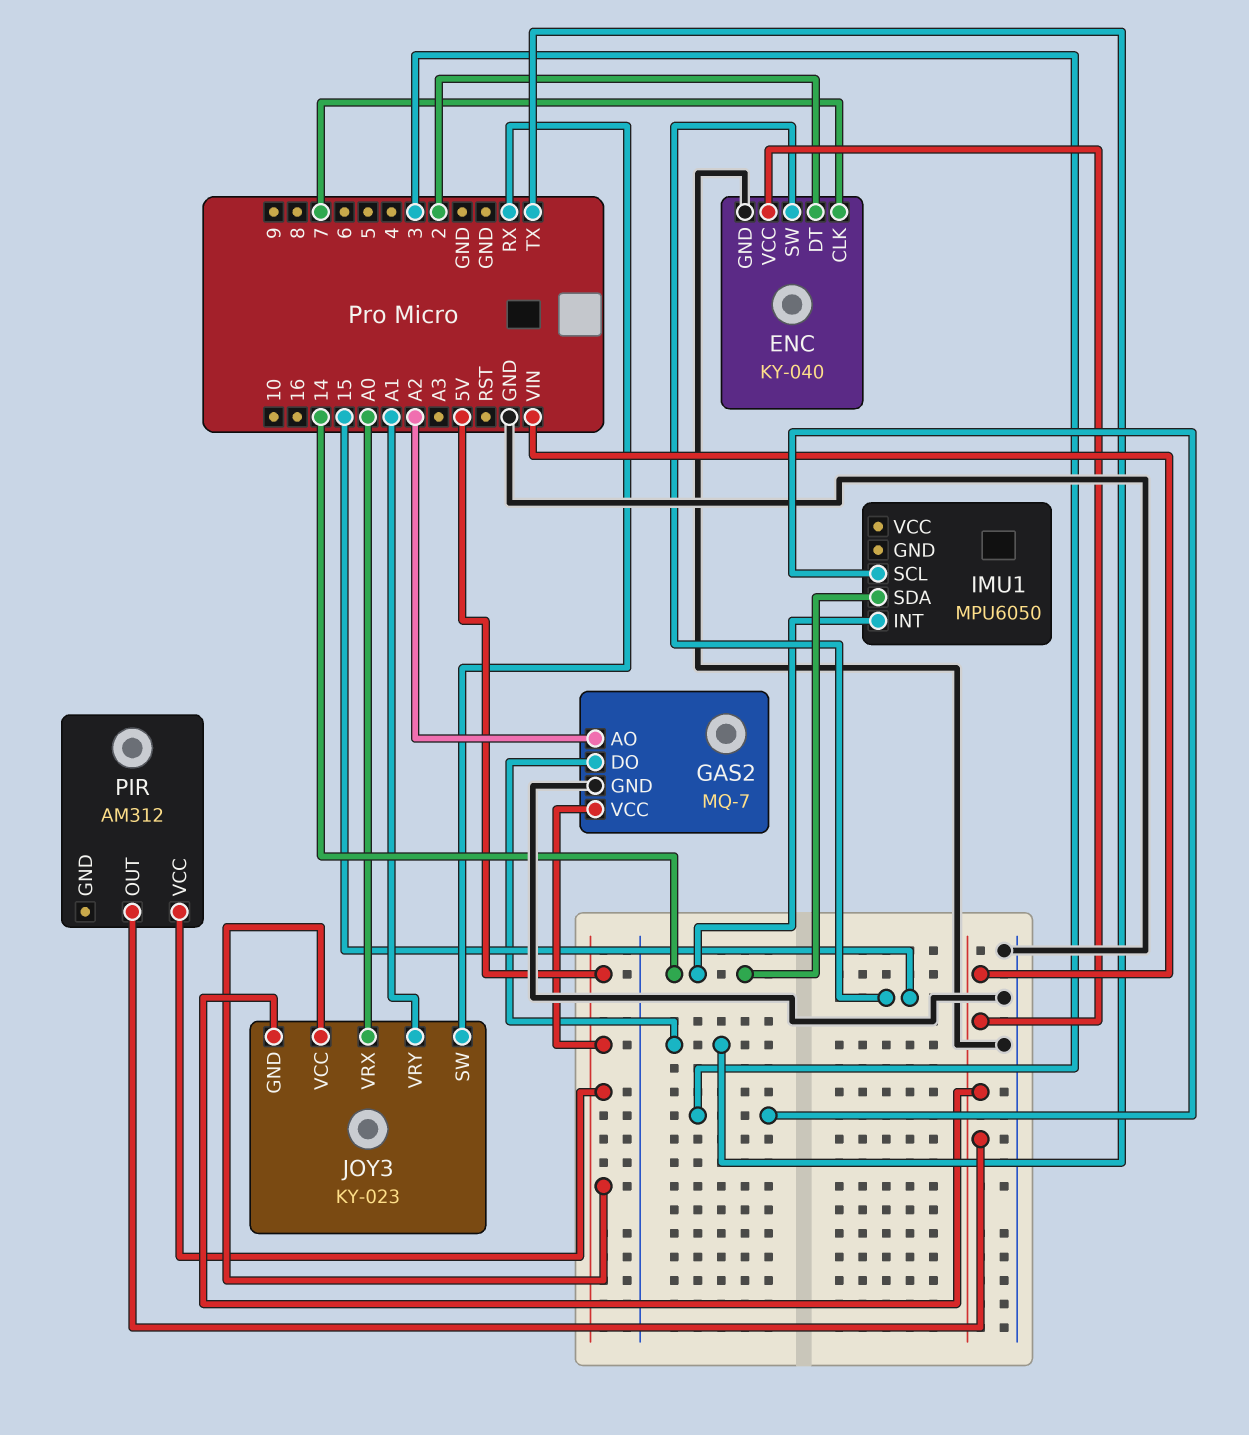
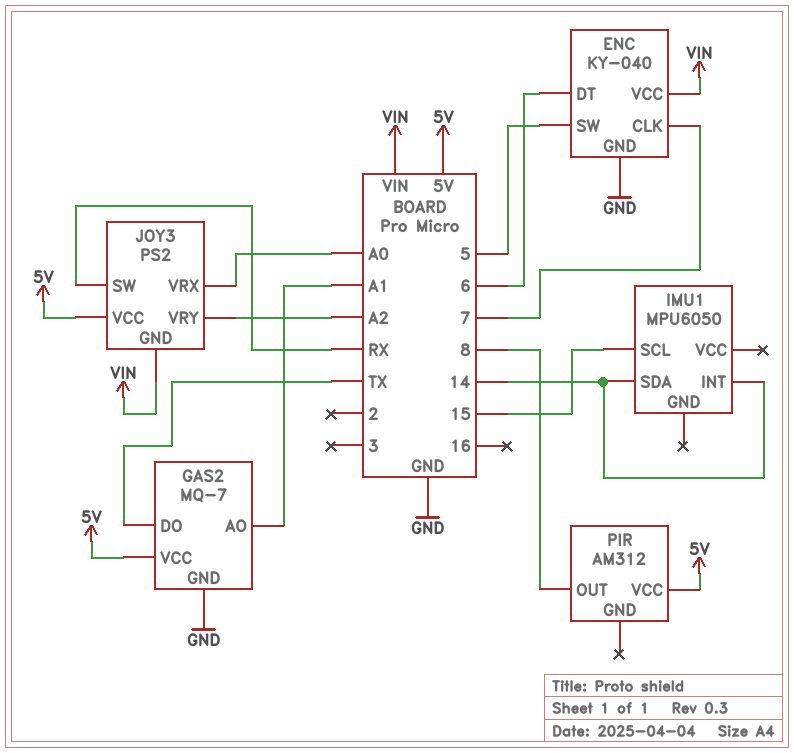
ENC pin DT: 2 -> 6
ENC pin SW: 15 -> 5
GAS2 pin AO: A2 -> A1
IMU1 pin SCL: 3 -> 15
JOY3: KY-023 -> PS2
JOY3 pin VRY: A1 -> A2
PIR pin OUT: VIN -> 8

